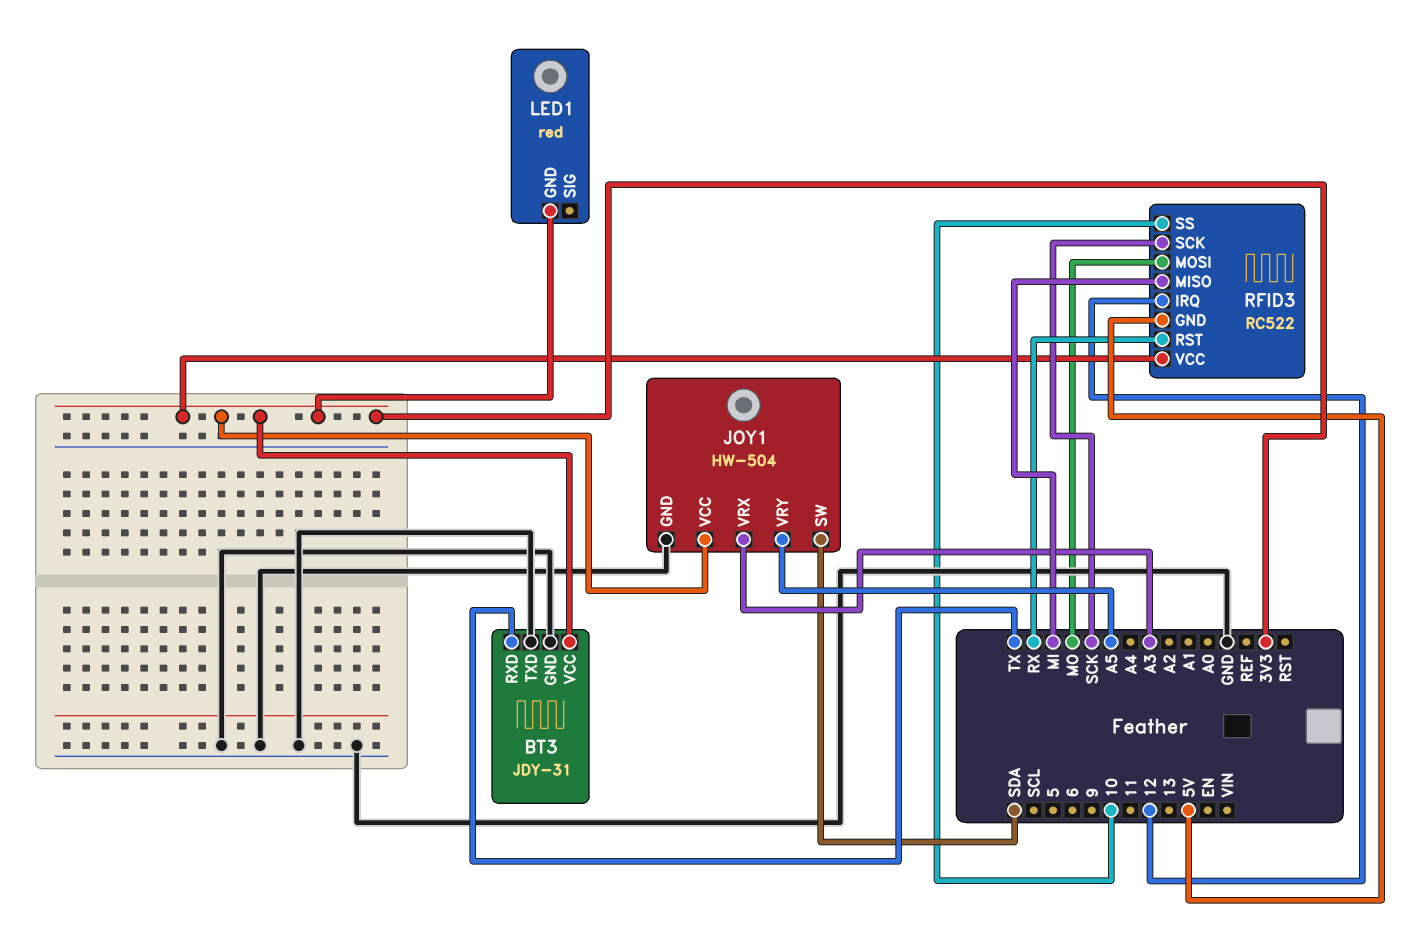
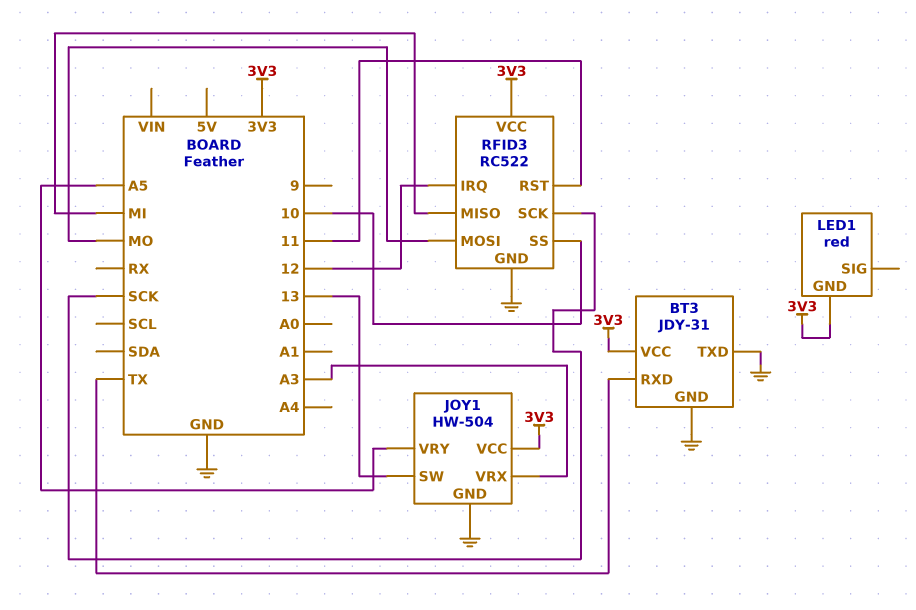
JOY1 pin SW: SDA -> 13
RFID3 pin GND: 5V -> GND
RFID3 pin RST: RX -> 11

